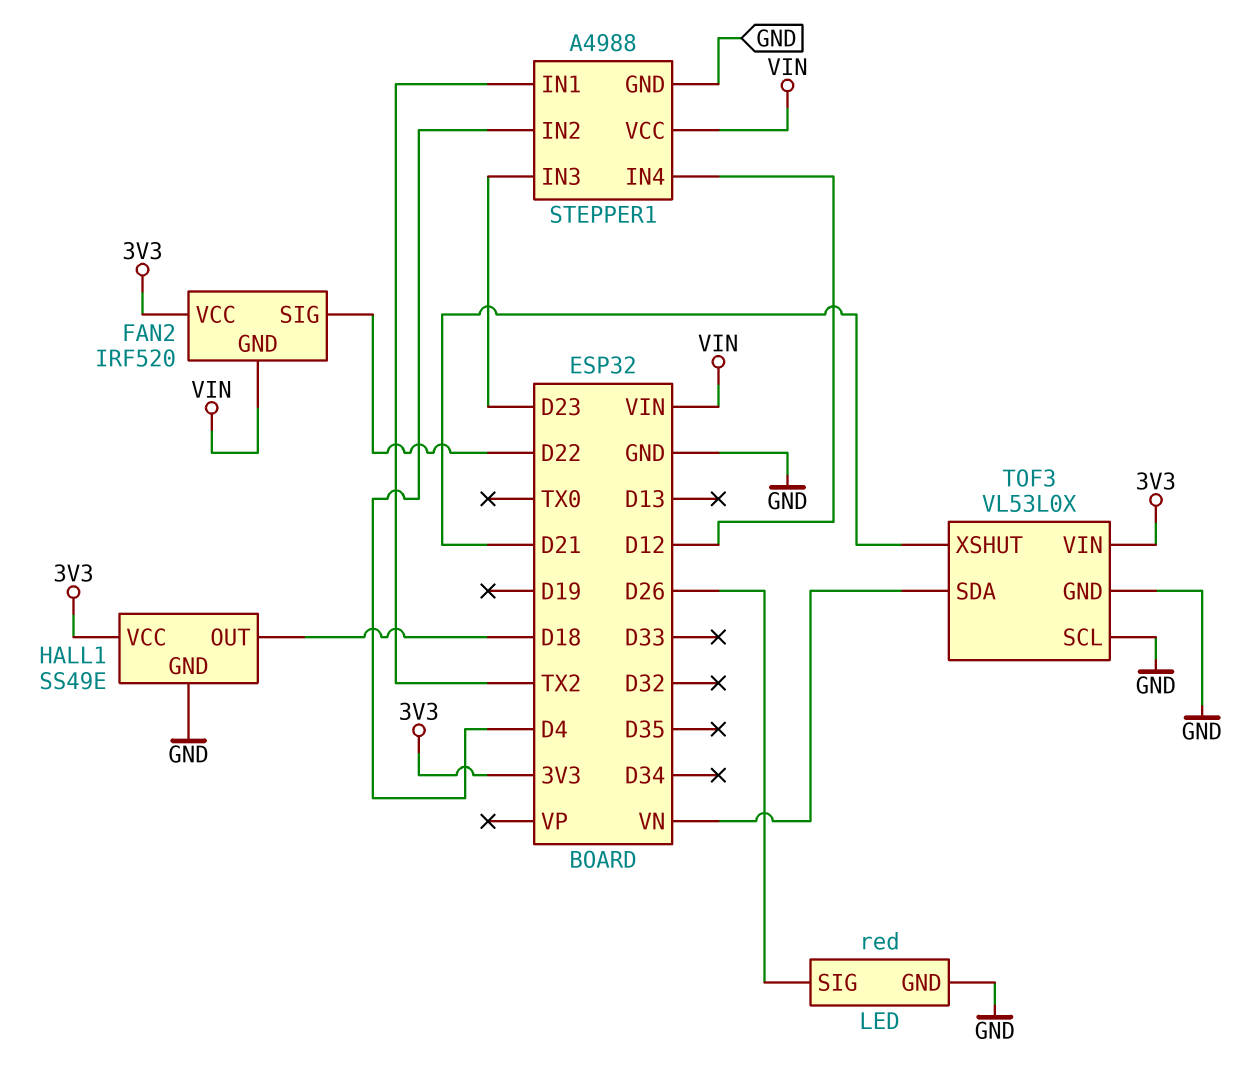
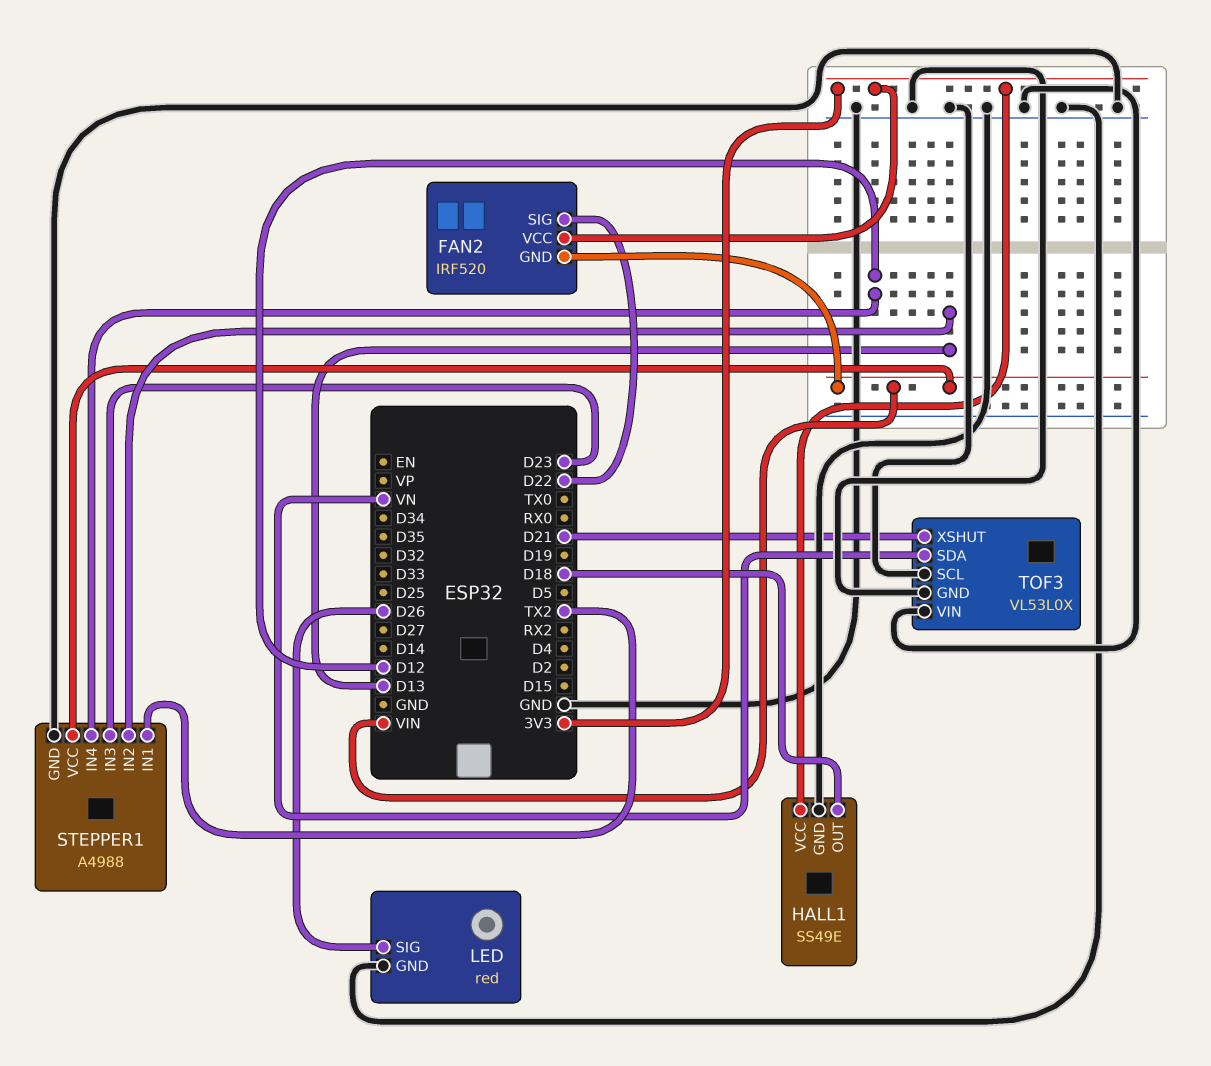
STEPPER1 pin IN2: D4 -> D13
TOF3 pin VIN: 3V3 -> GND

